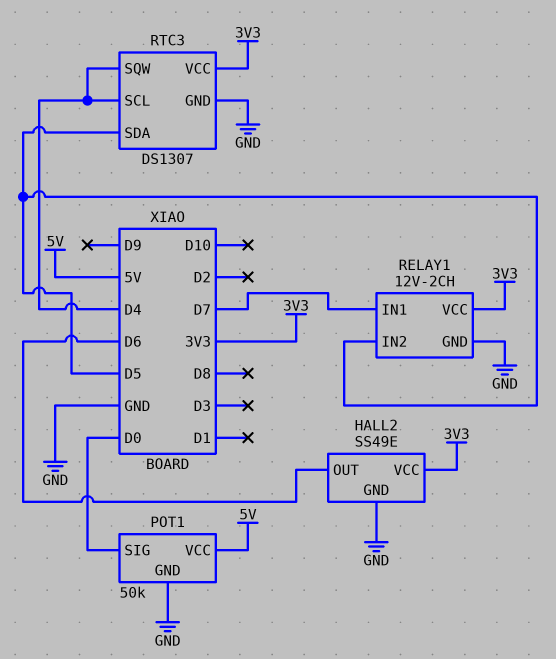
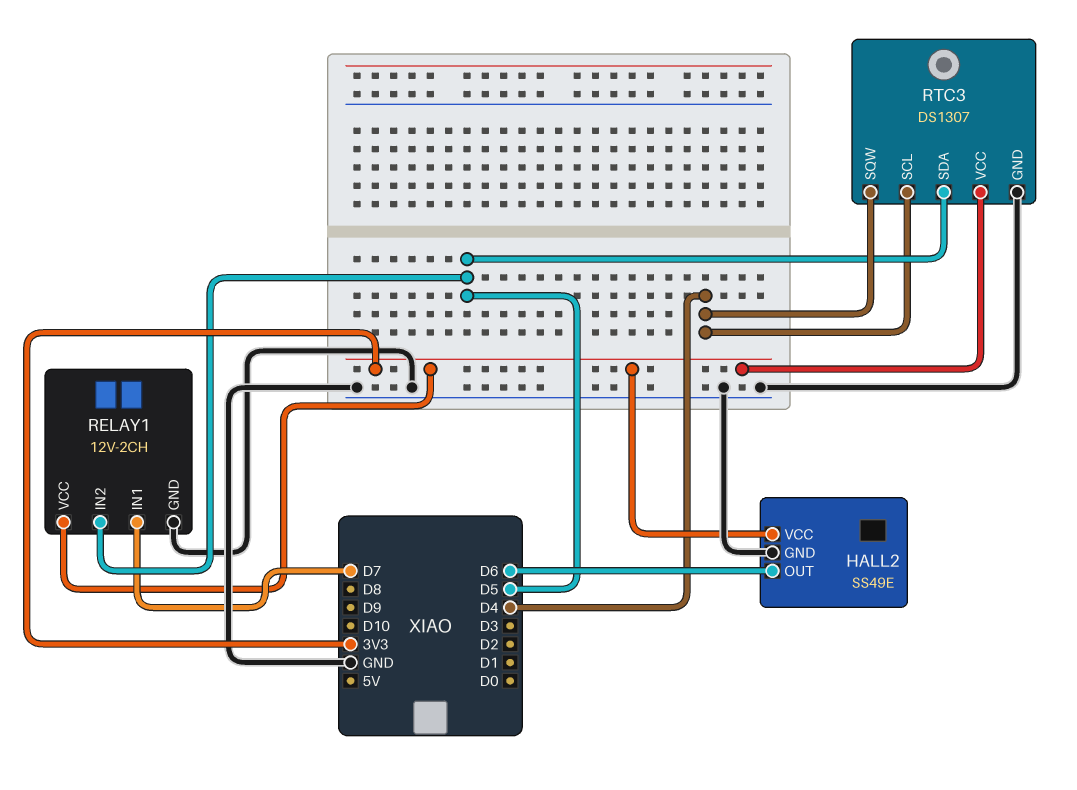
POT1: 50k -> none
POT1 pin GND: GND -> none
POT1 pin SIG: D0 -> none
POT1 pin VCC: 5V -> none

